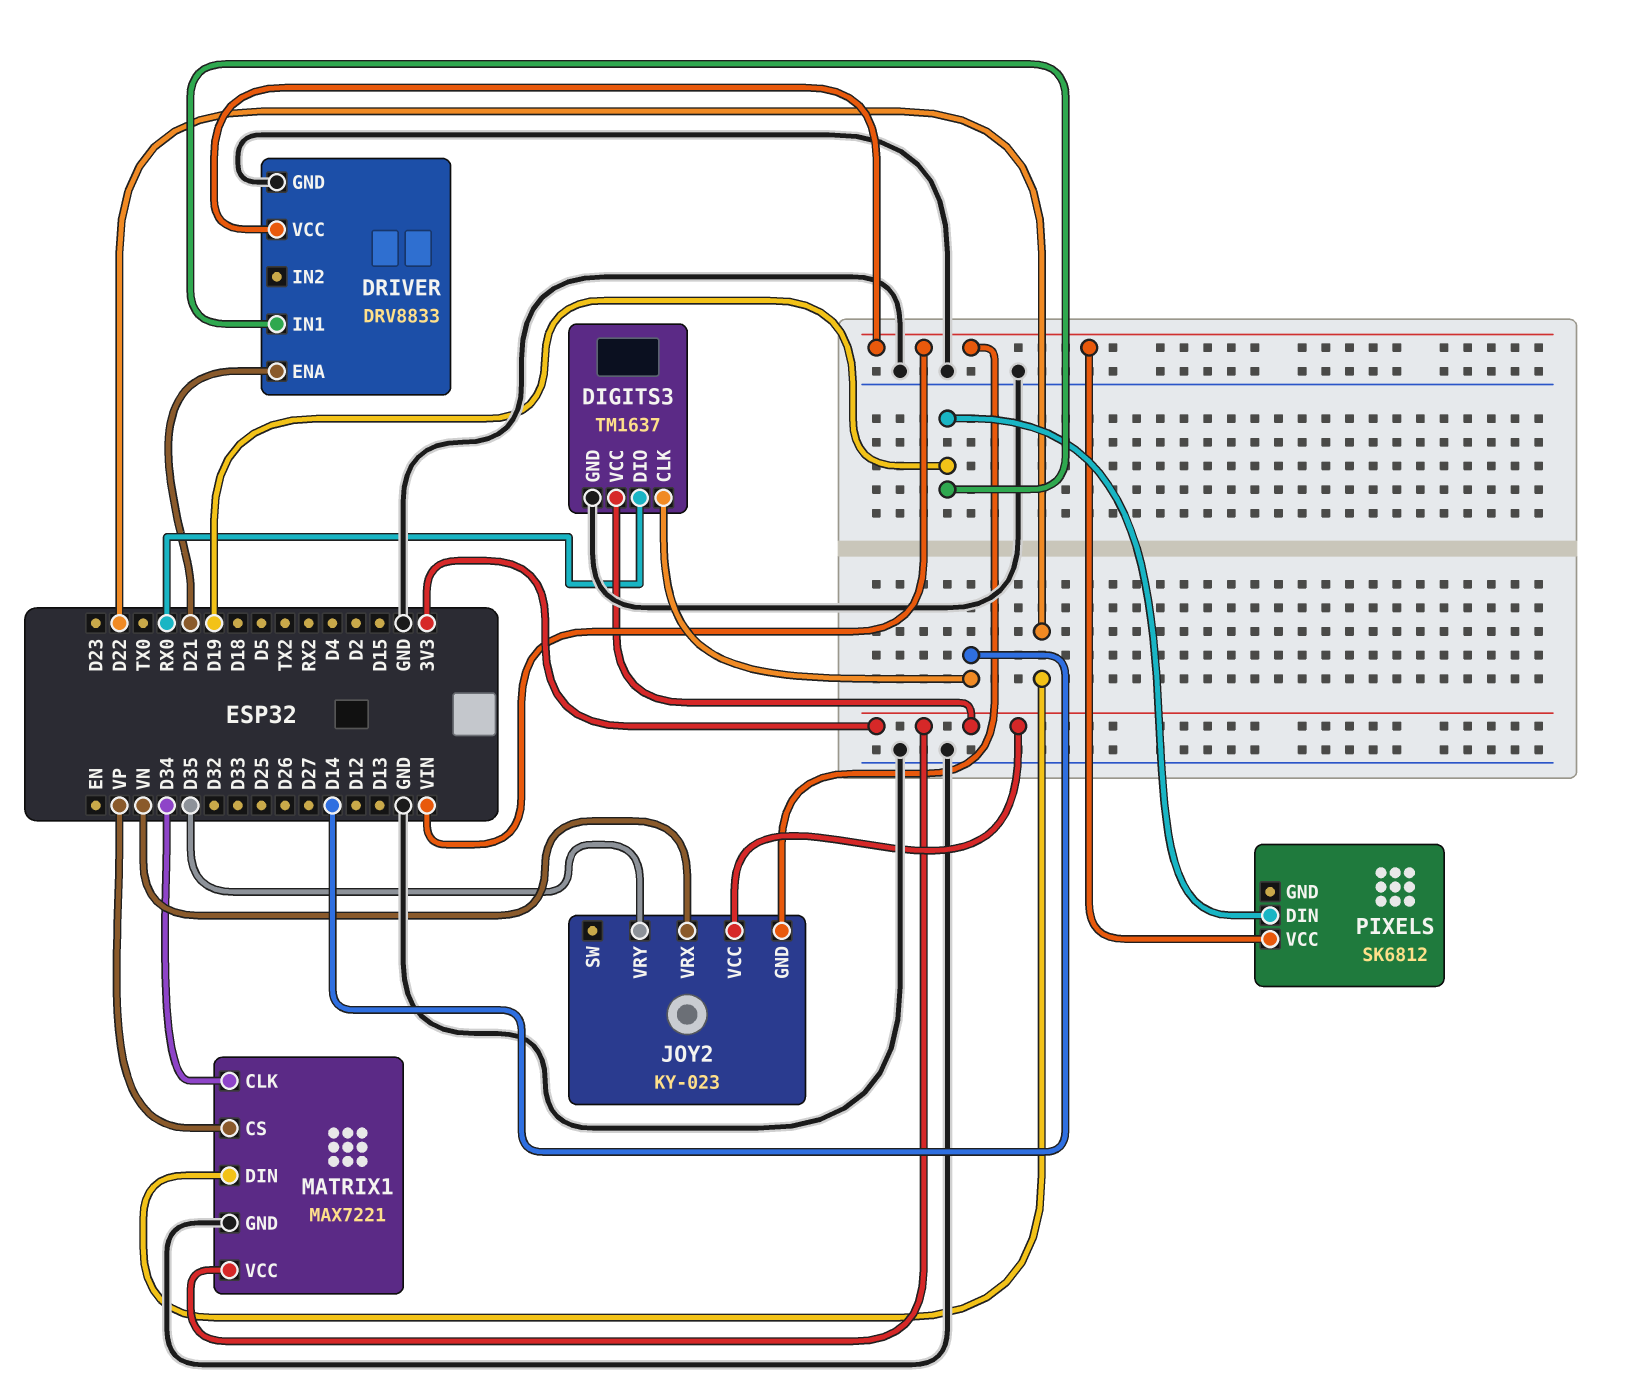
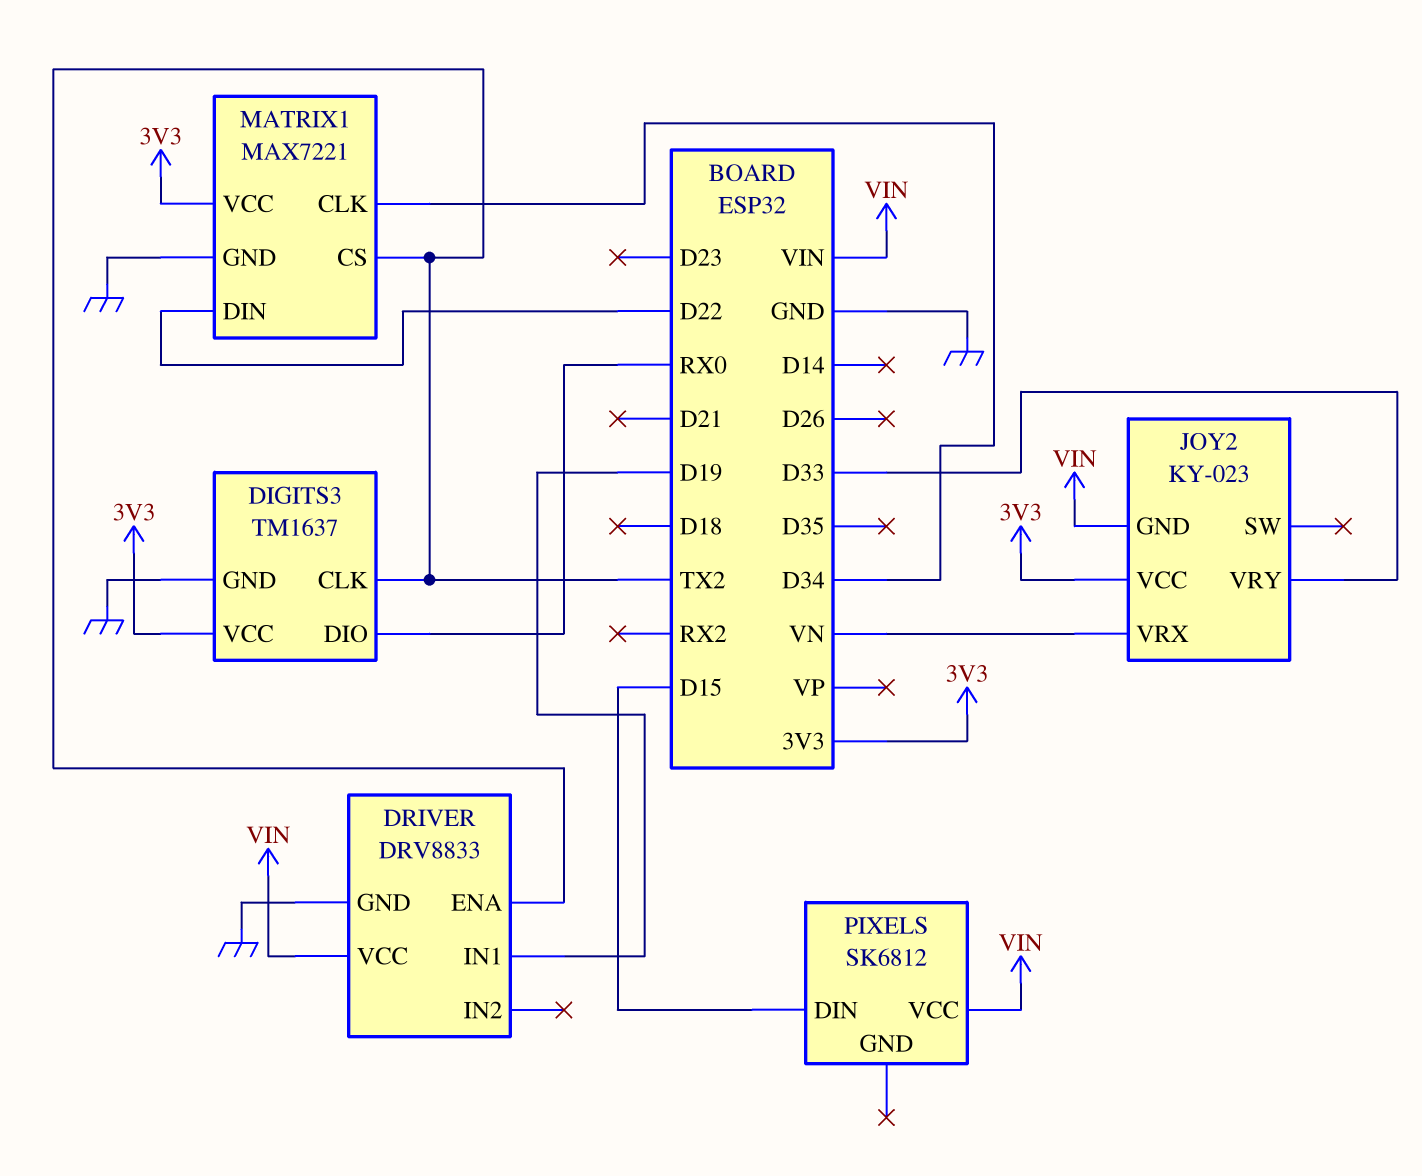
DIGITS3 pin CLK: D14 -> TX2
DRIVER pin ENA: D21 -> TX2
JOY2 pin VRY: D35 -> D33
MATRIX1 pin CS: VP -> TX2
PIXELS pin DIN: D19 -> D15

